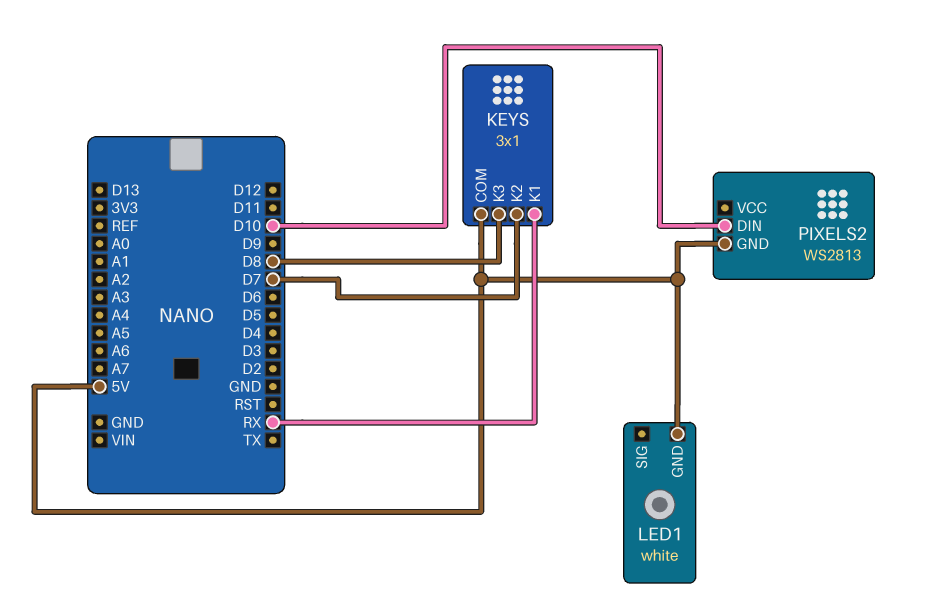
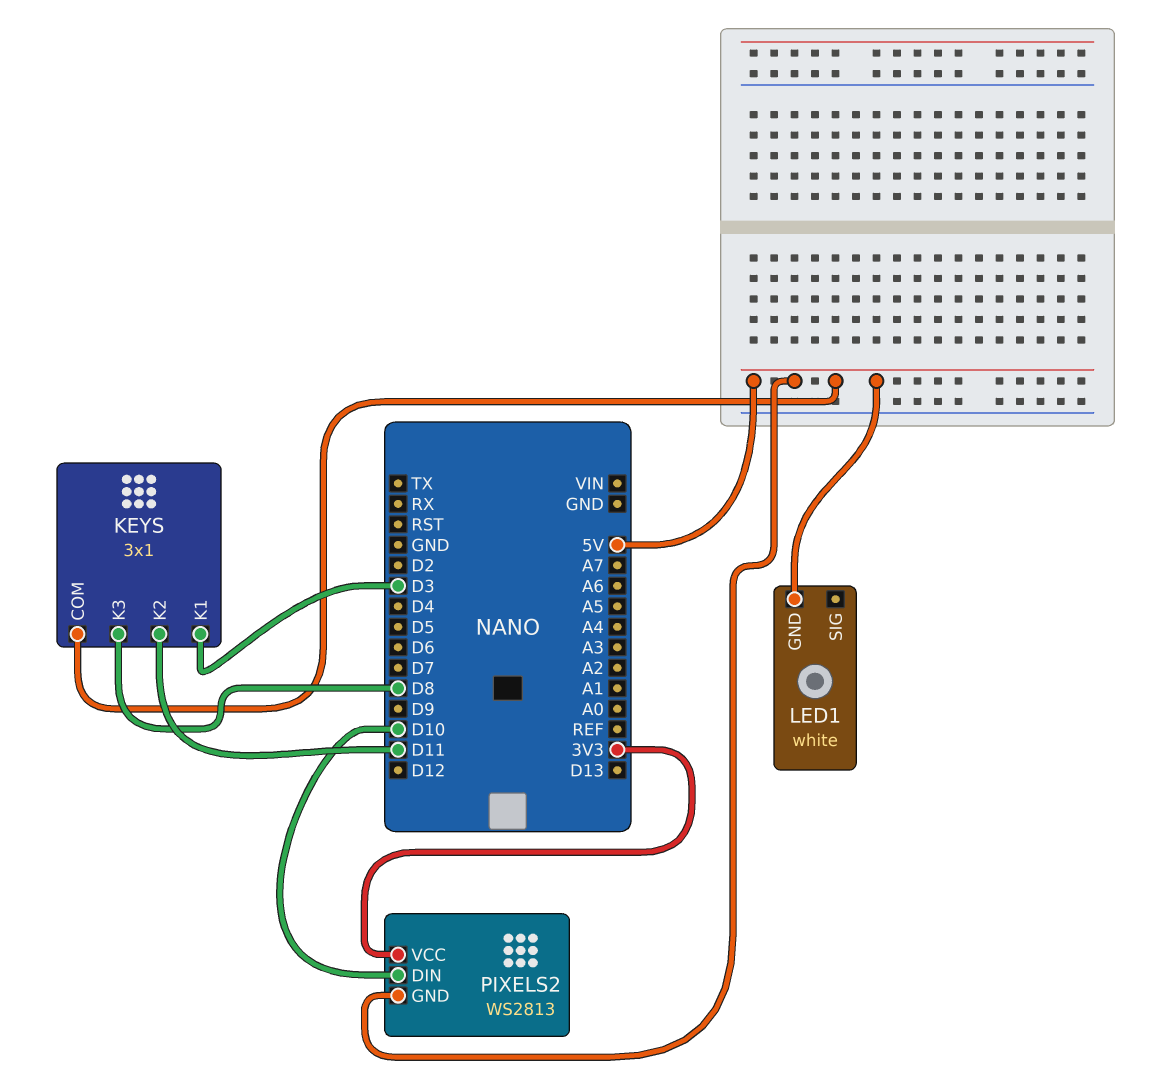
KEYS pin K1: RX -> D3
KEYS pin K2: D7 -> D11
PIXELS2 pin VCC: none -> 3V3

